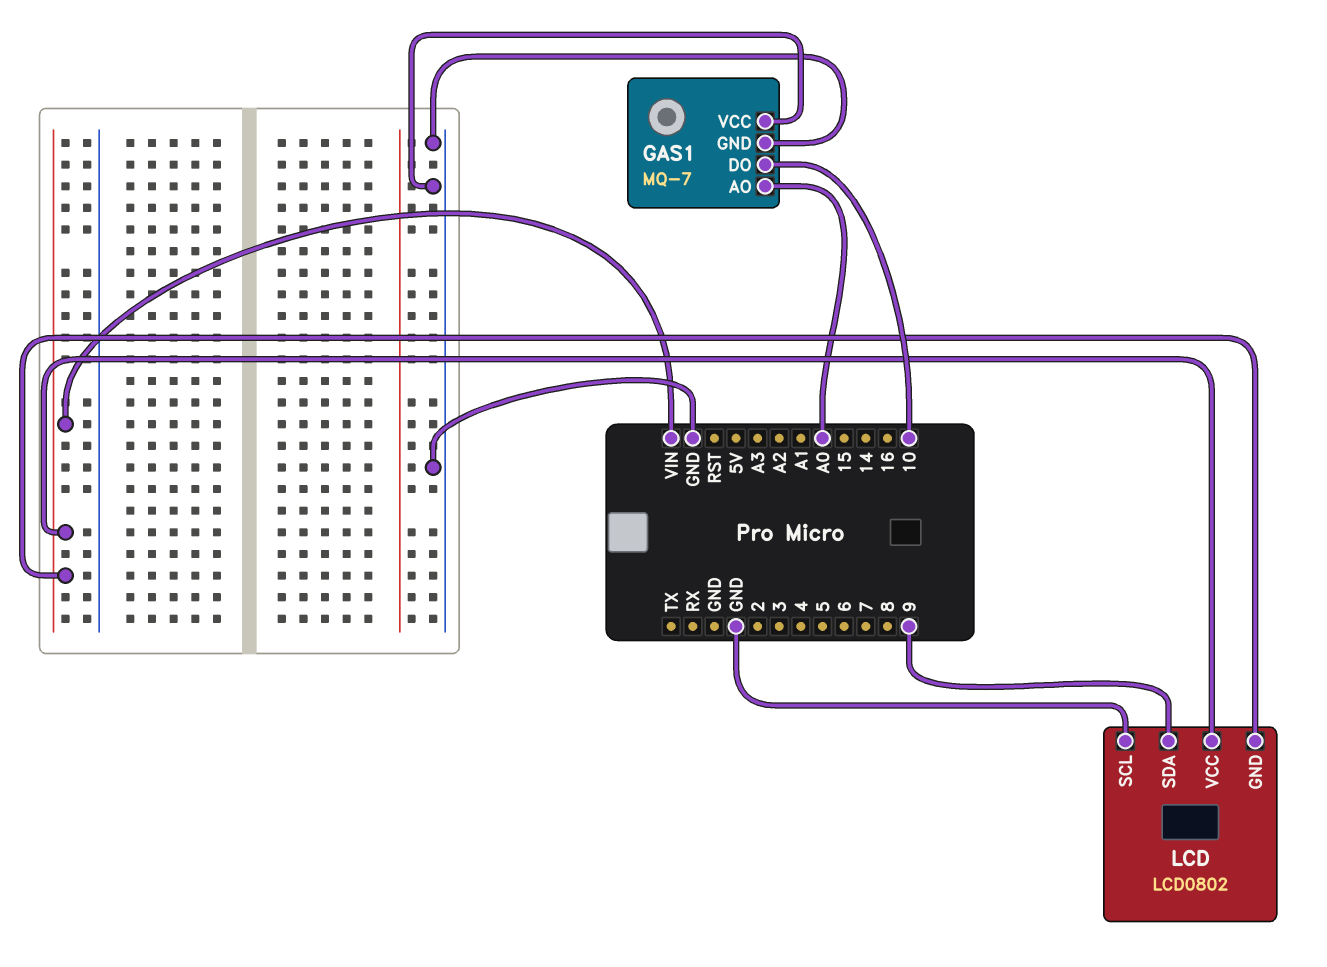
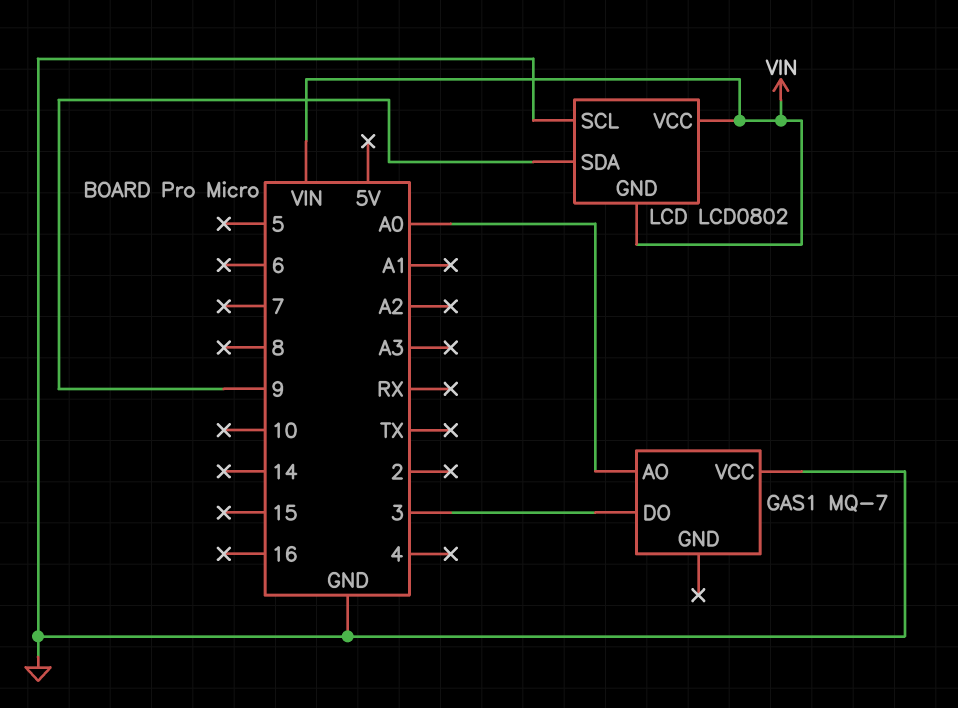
GAS1 pin DO: 10 -> 3
GAS1 pin GND: GND -> none

